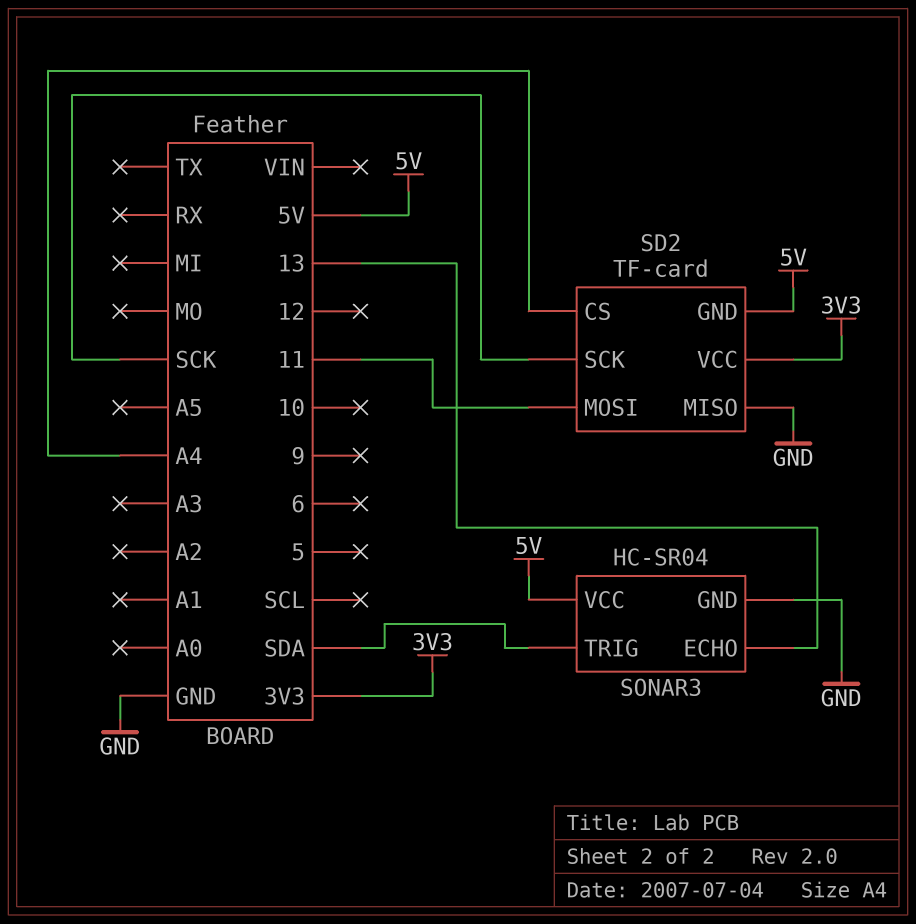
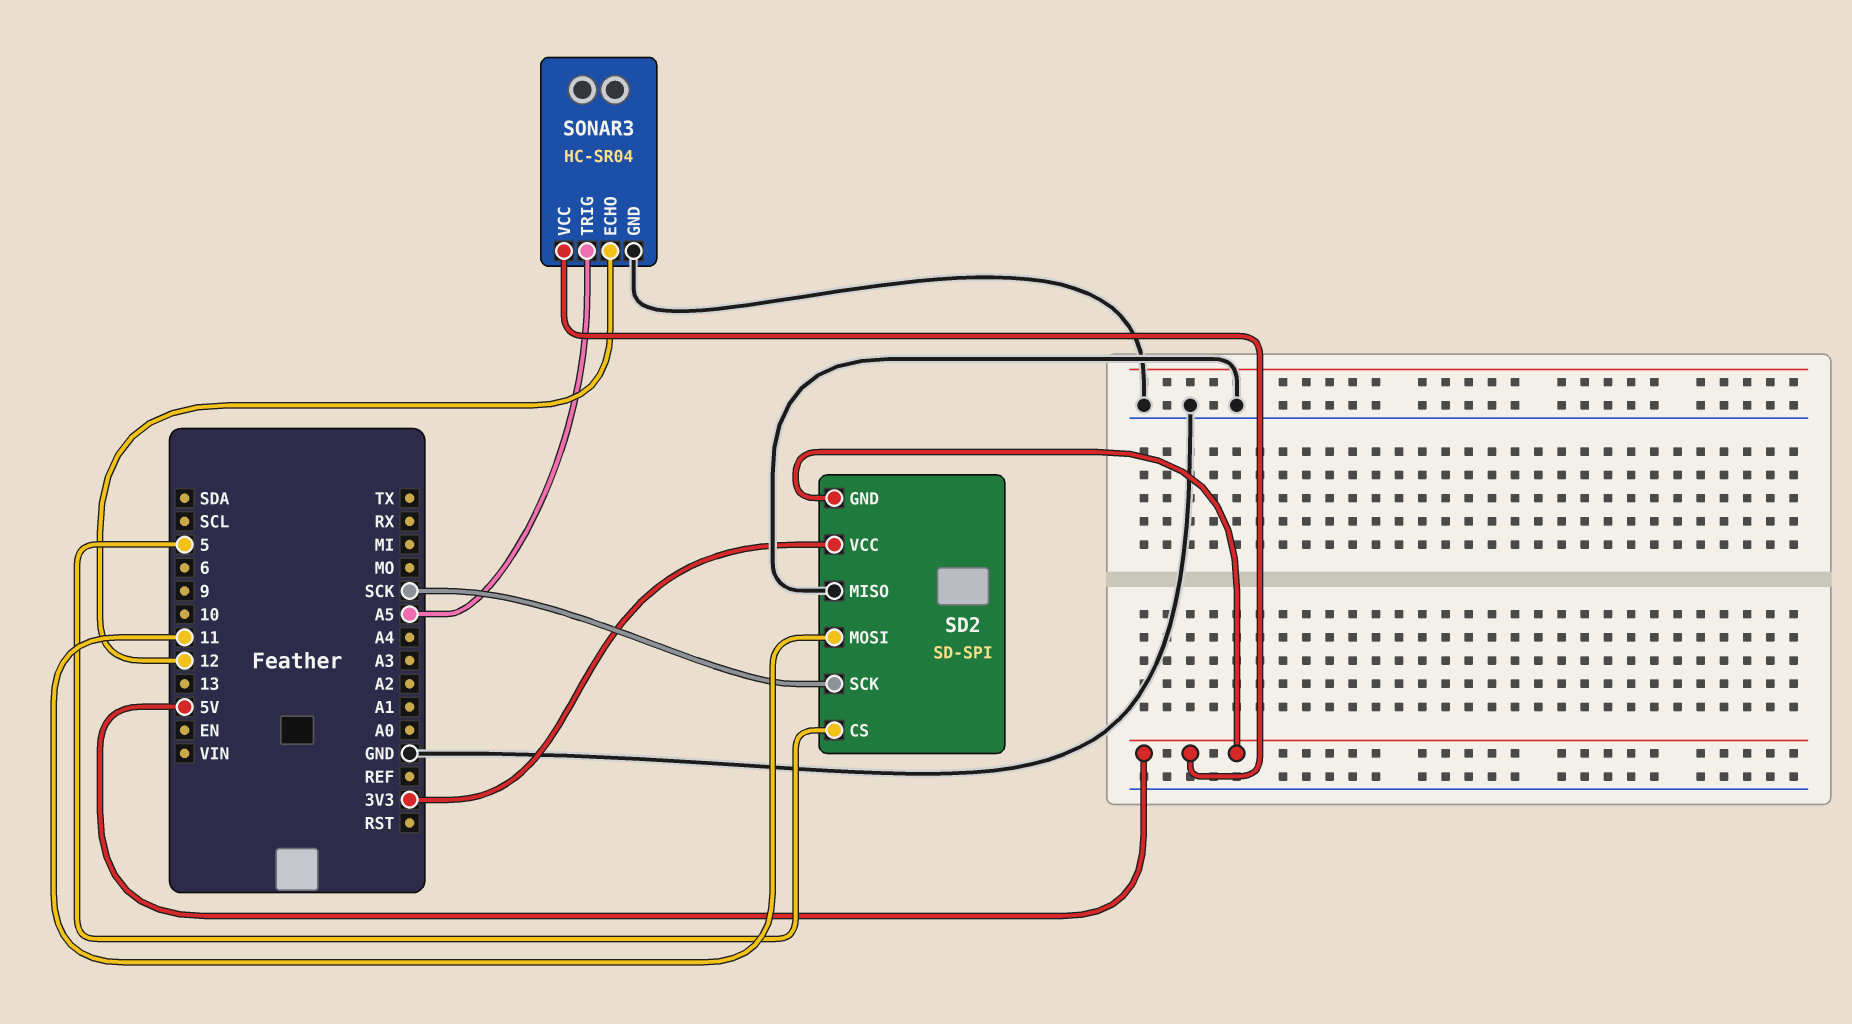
SD2: TF-card -> SD-SPI
SD2 pin CS: A4 -> 5
SONAR3 pin ECHO: 13 -> 12
SONAR3 pin TRIG: SDA -> A5

